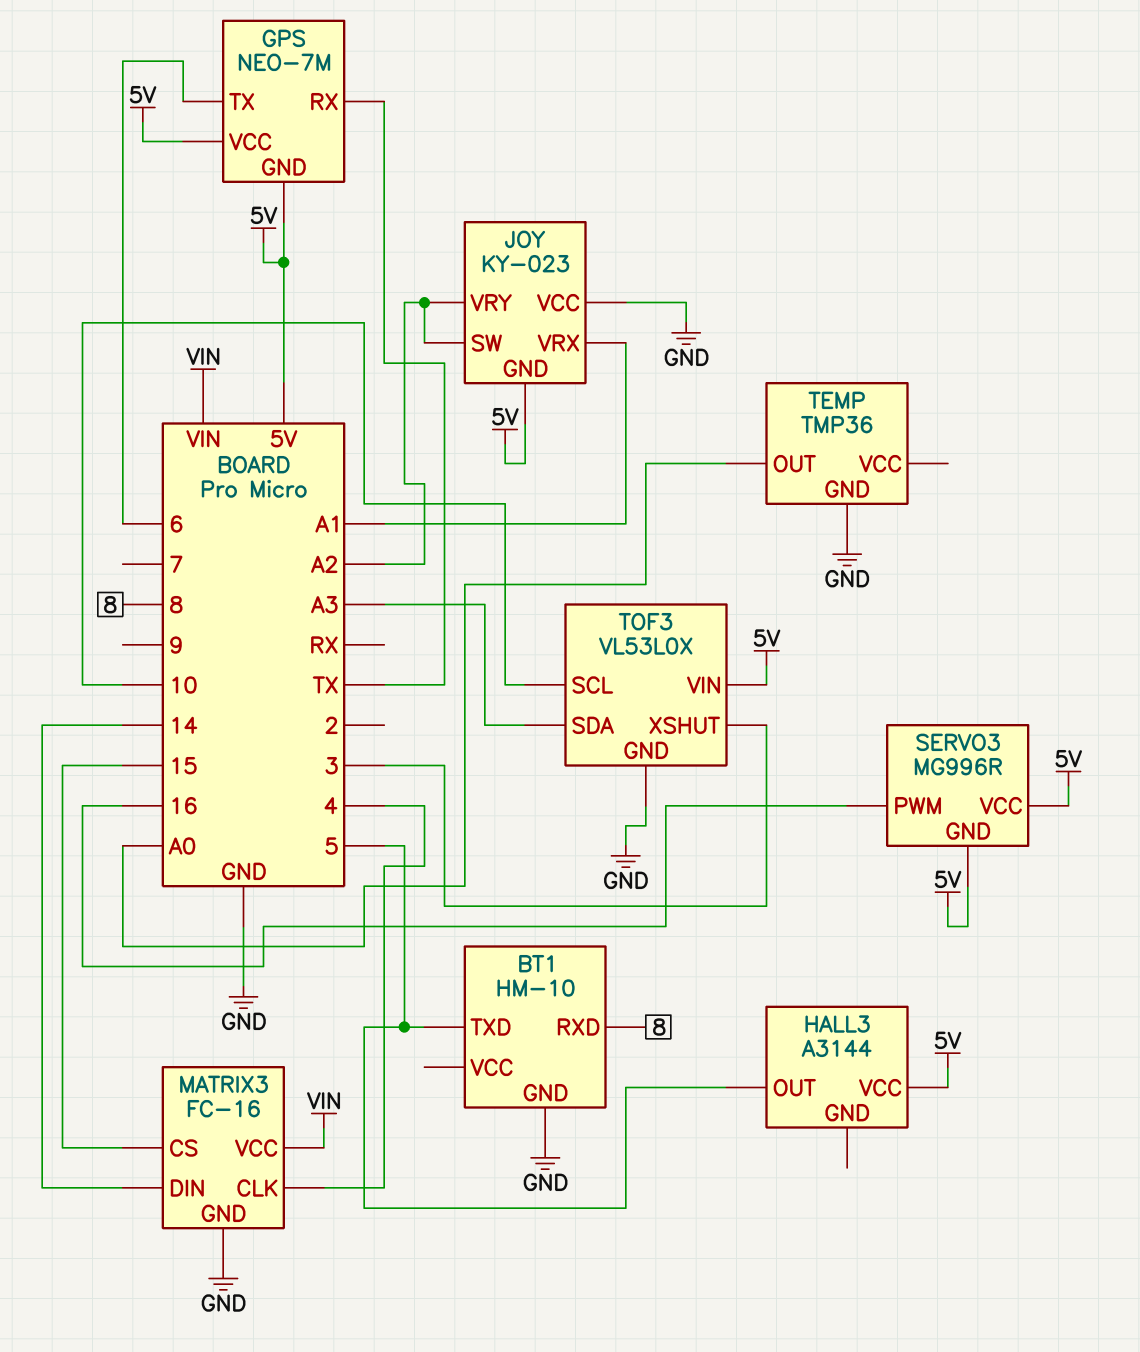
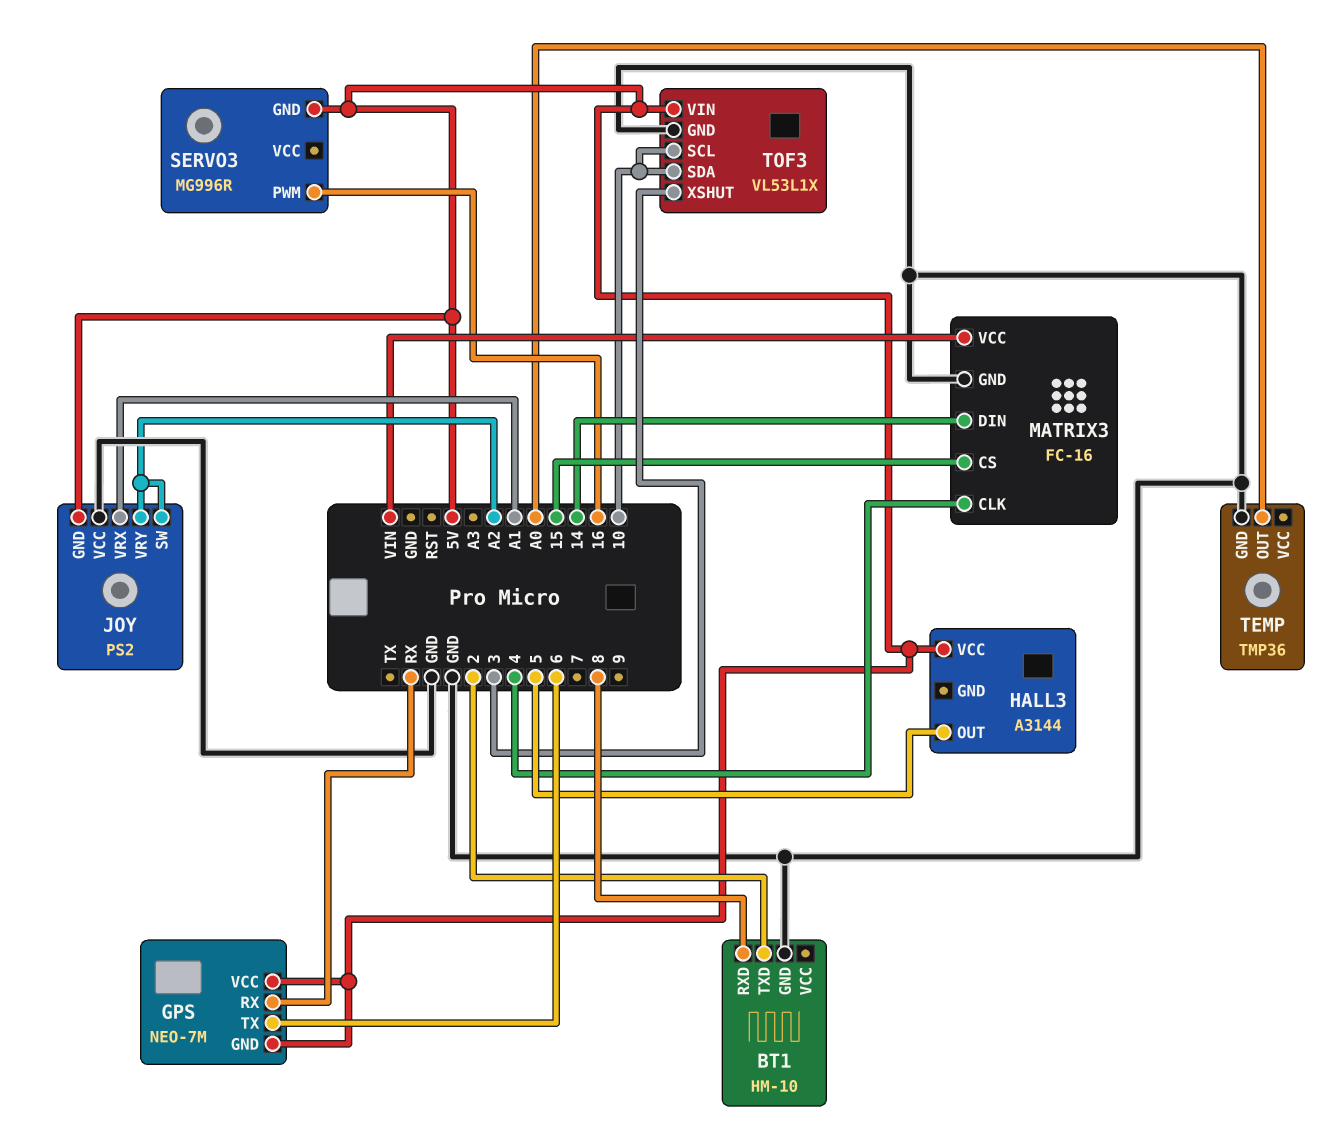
BT1 pin TXD: 5 -> 2
GPS pin RX: TX -> RX
JOY: KY-023 -> PS2
SERVO3 pin VCC: 5V -> none
TOF3: VL53L0X -> VL53L1X
TOF3 pin SDA: A3 -> 10

